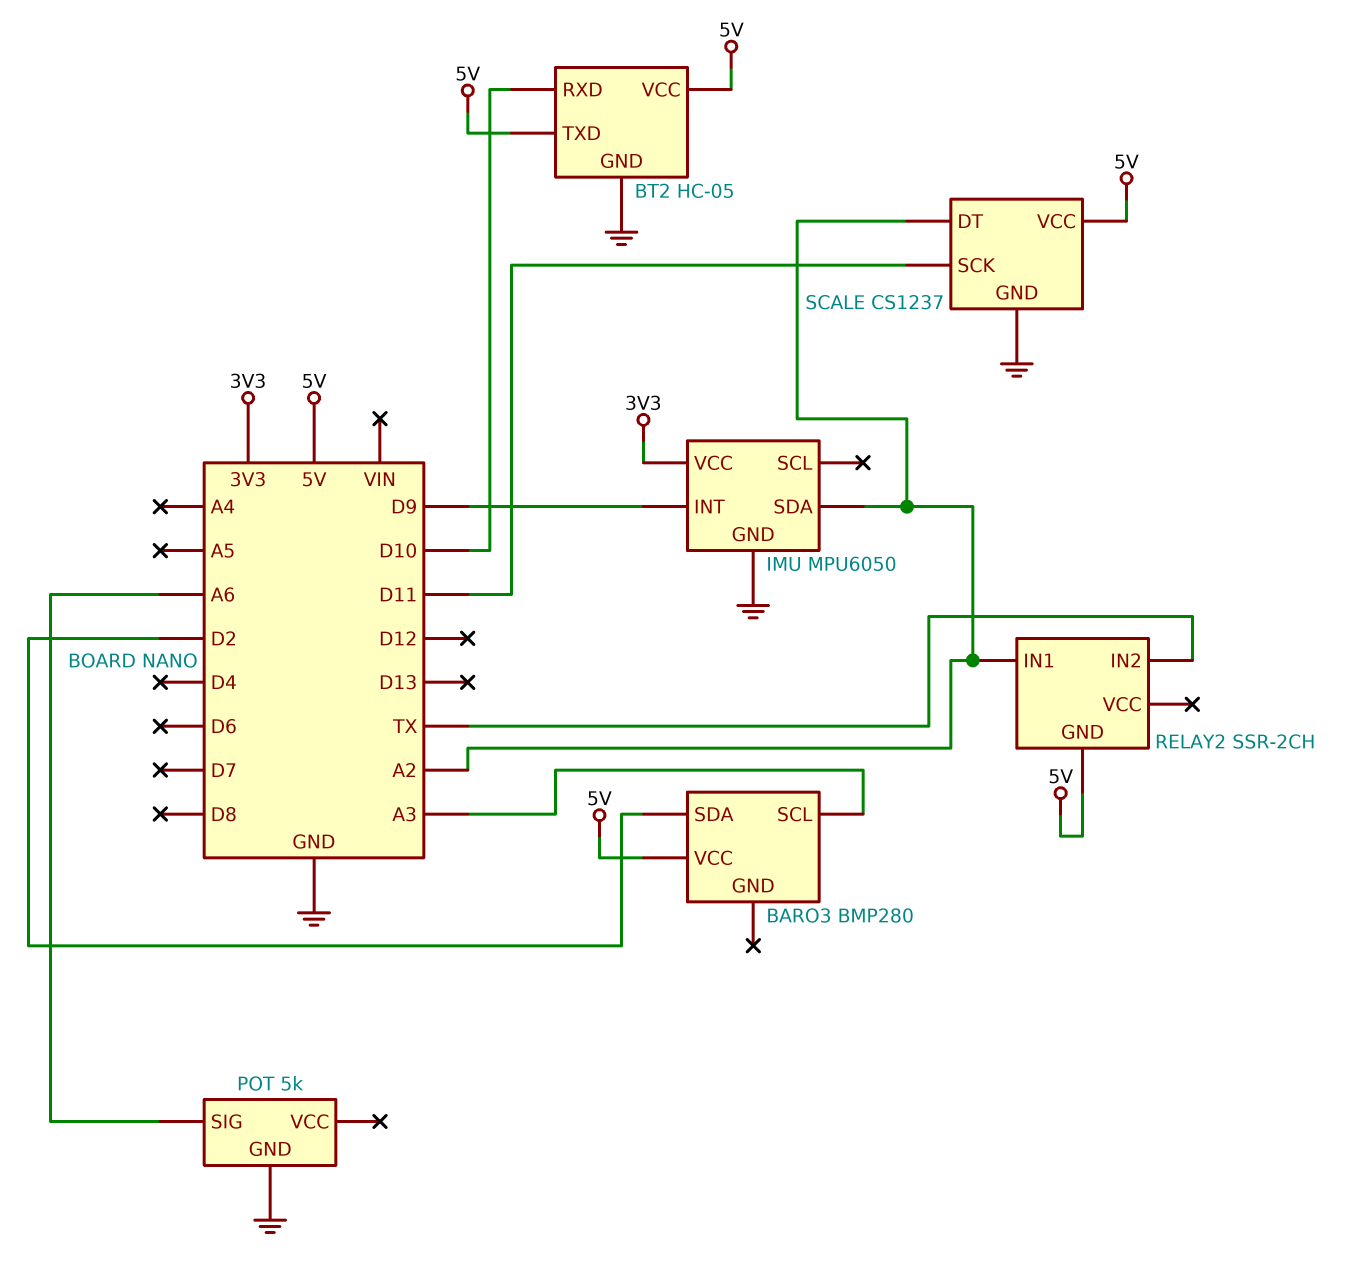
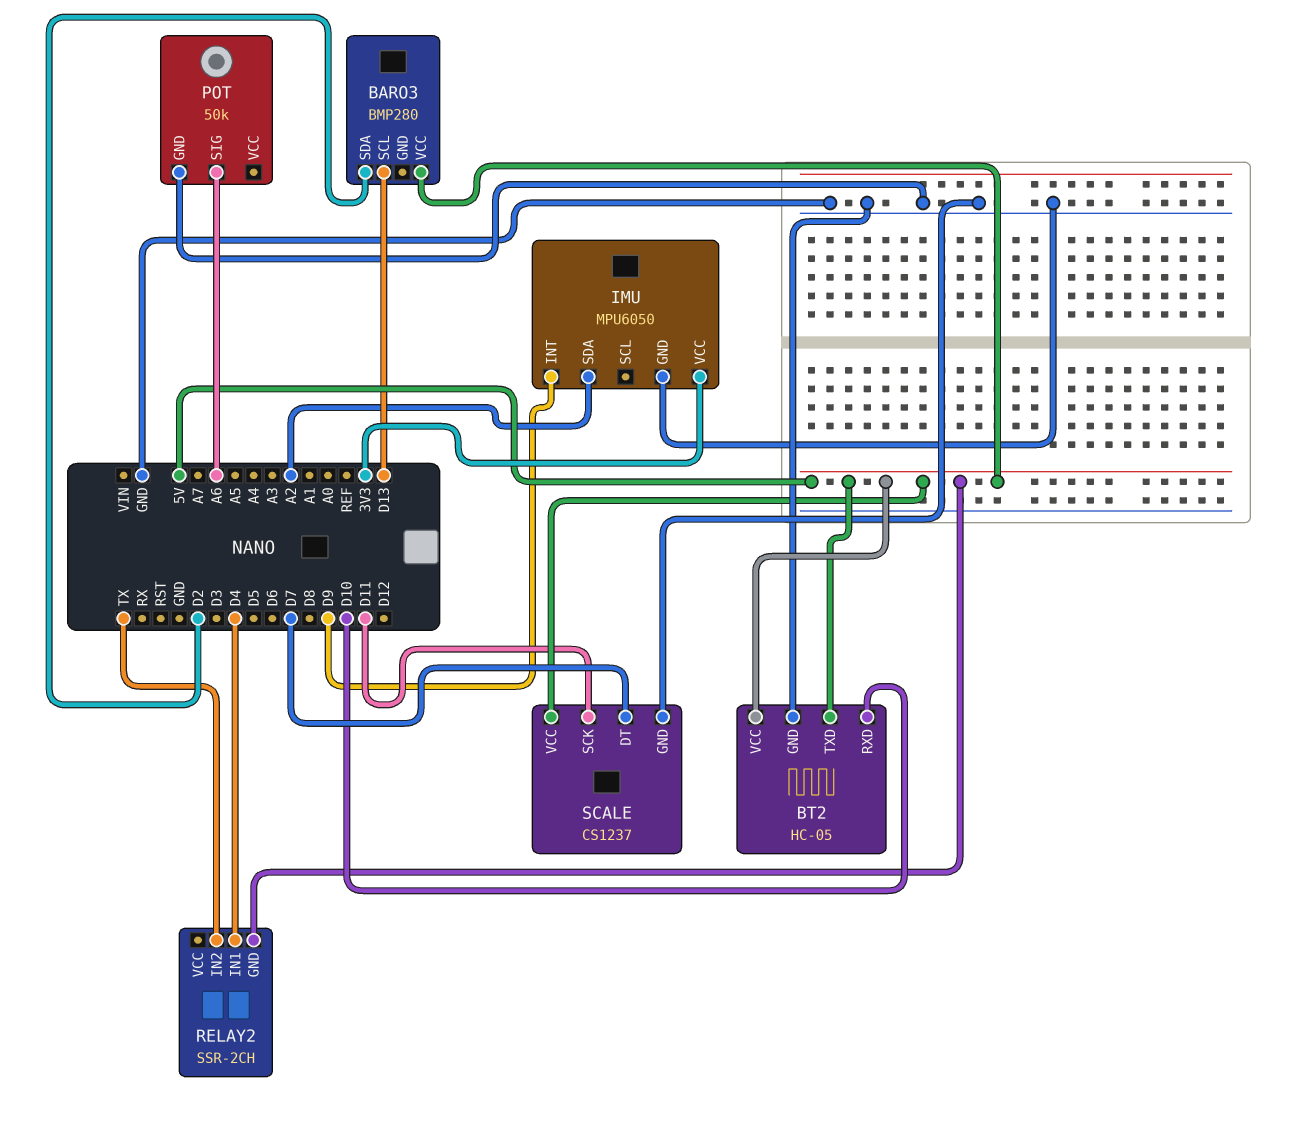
BARO3 pin SCL: A3 -> D13
POT: 5k -> 50k
RELAY2 pin IN1: A2 -> D4
SCALE pin DT: A2 -> D7

